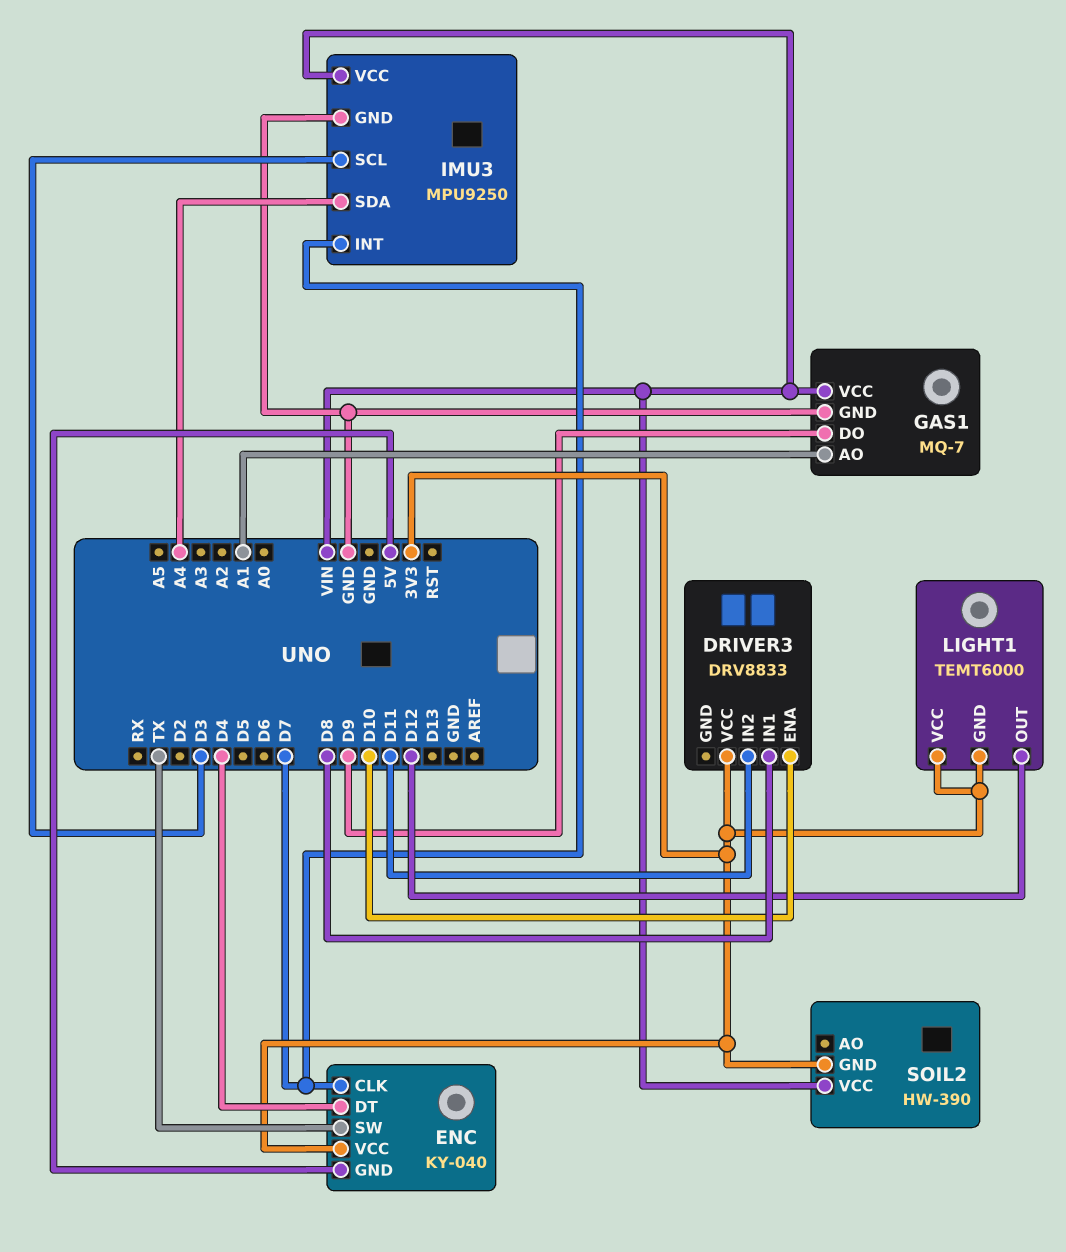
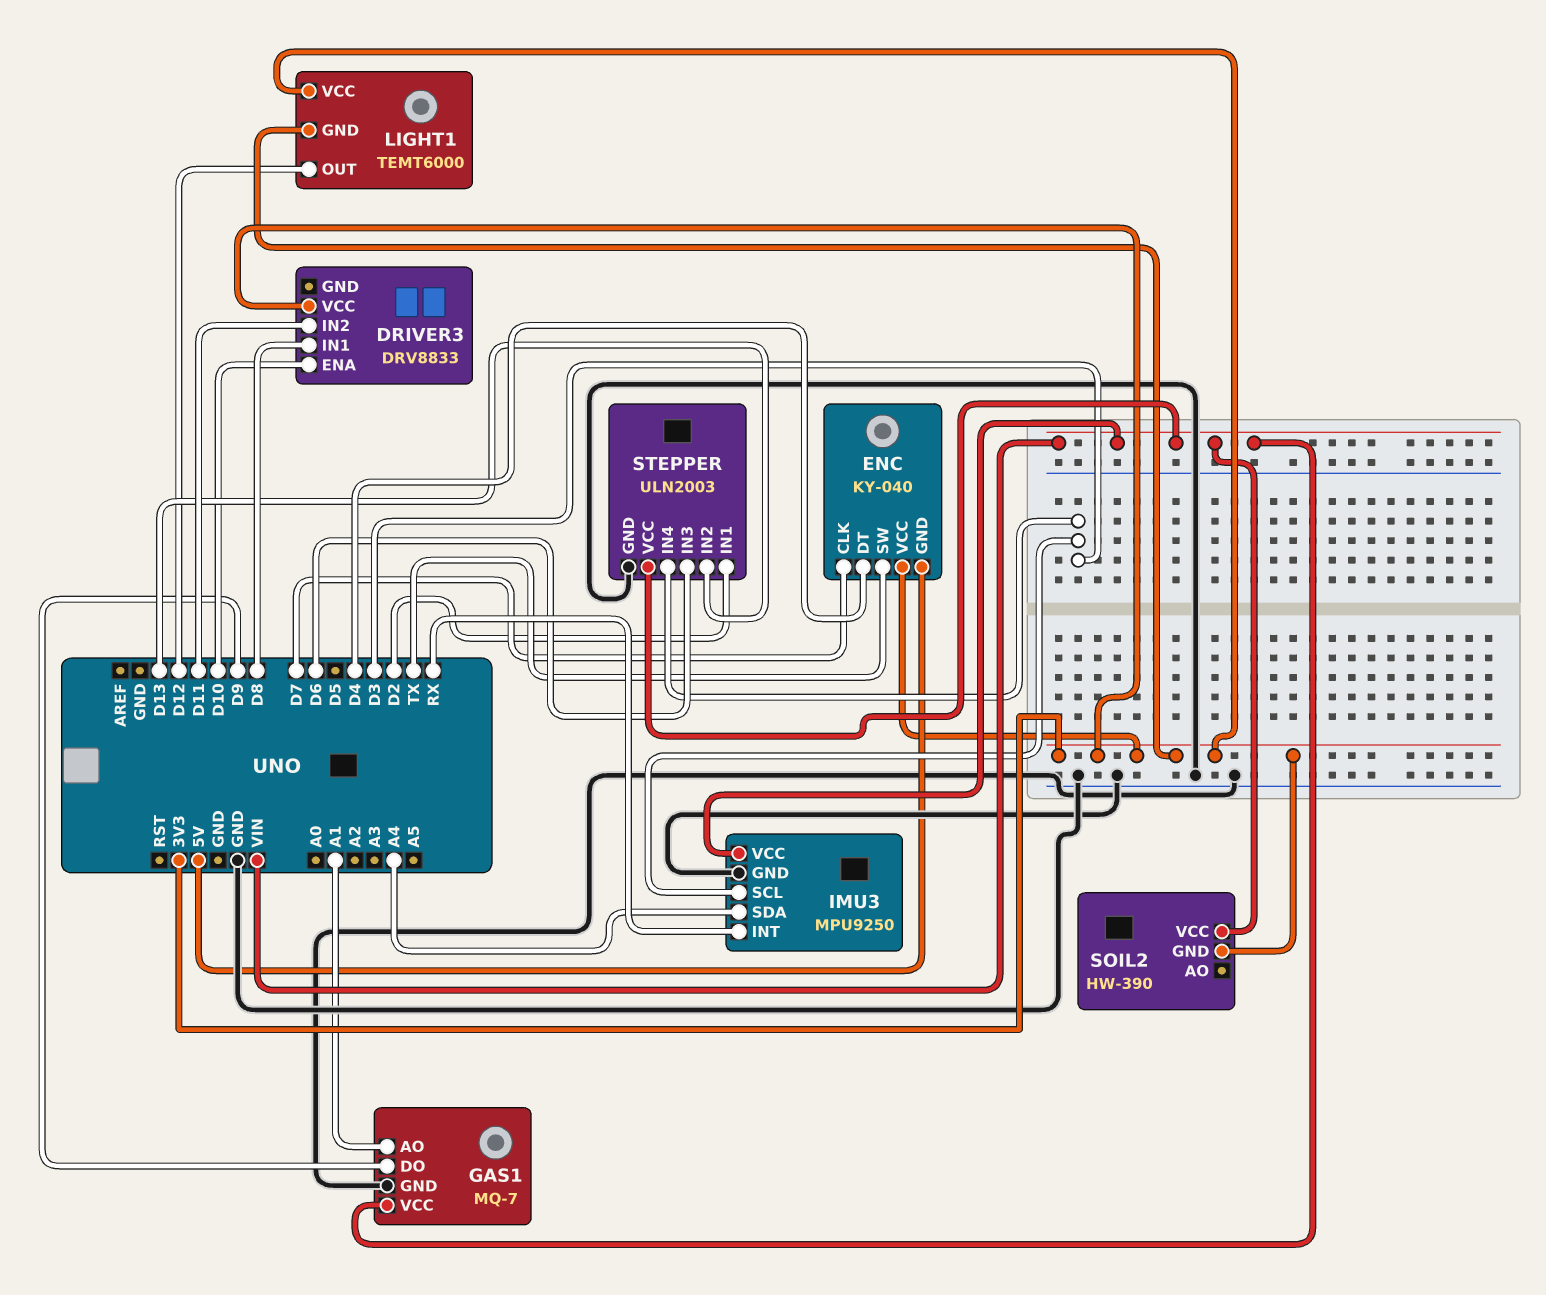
IMU3 pin INT: D7 -> RX
STEPPER: none -> ULN2003
STEPPER pin GND: none -> GND
STEPPER pin IN1: none -> D2
STEPPER pin IN2: none -> D13
STEPPER pin IN3: none -> D6
STEPPER pin IN4: none -> D3
STEPPER pin VCC: none -> VIN

